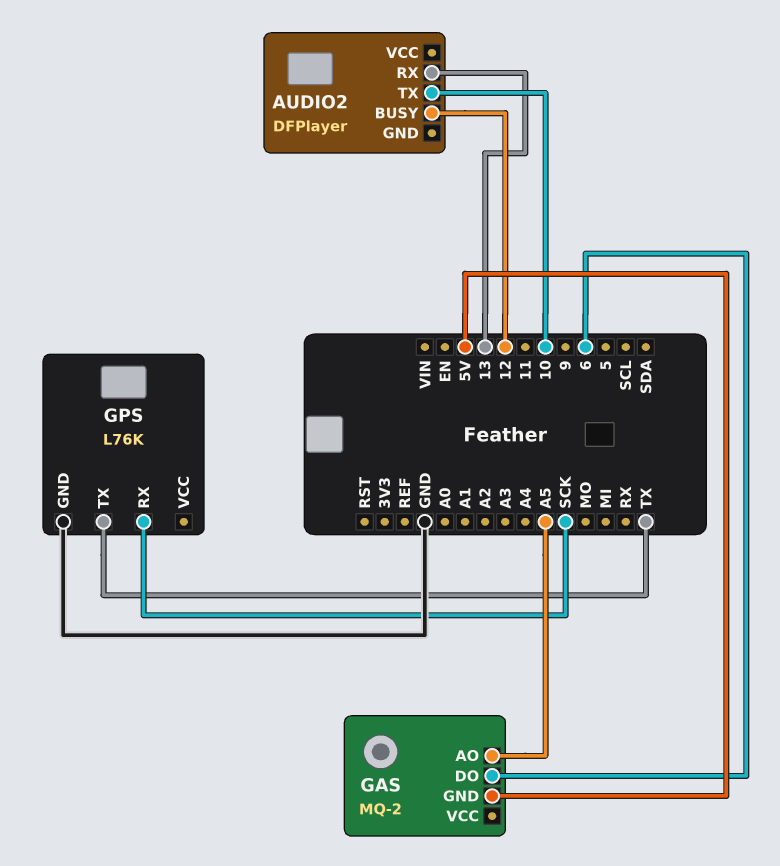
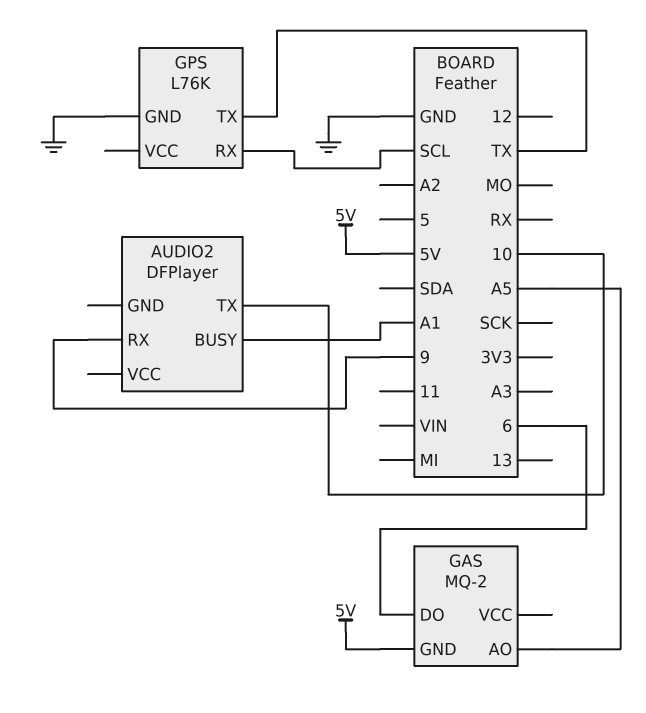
AUDIO2 pin BUSY: 12 -> A1
AUDIO2 pin RX: 13 -> 9
GPS pin RX: SCK -> SCL

